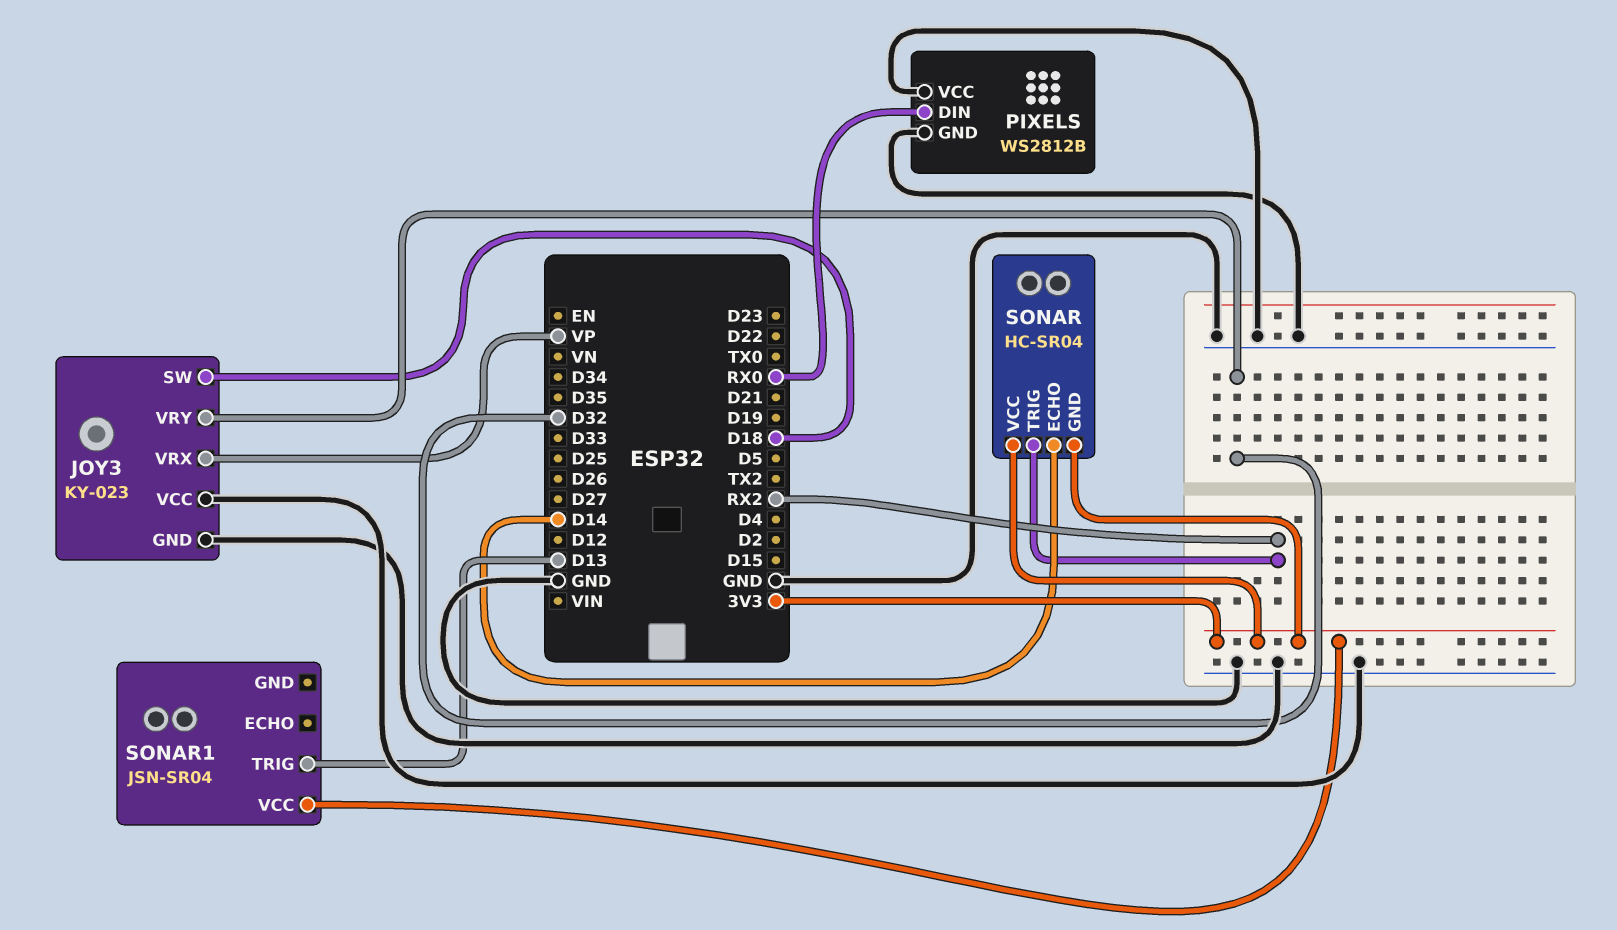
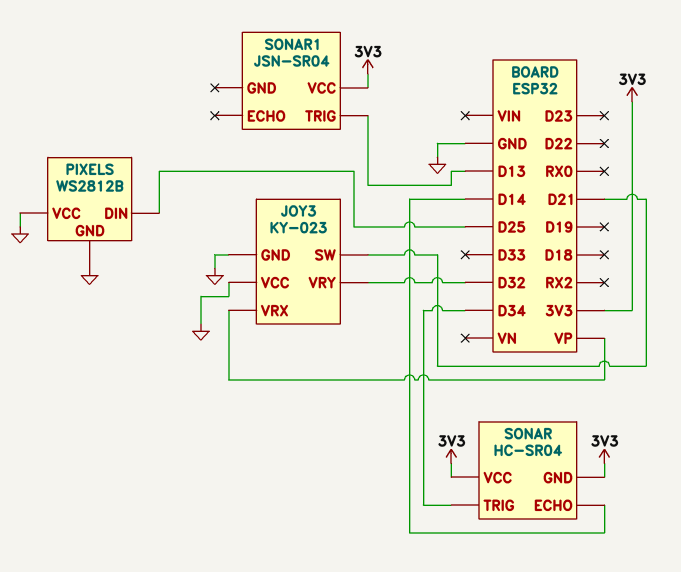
JOY3 pin SW: D18 -> D21
PIXELS pin DIN: RX0 -> D25
SONAR pin TRIG: RX2 -> D34

